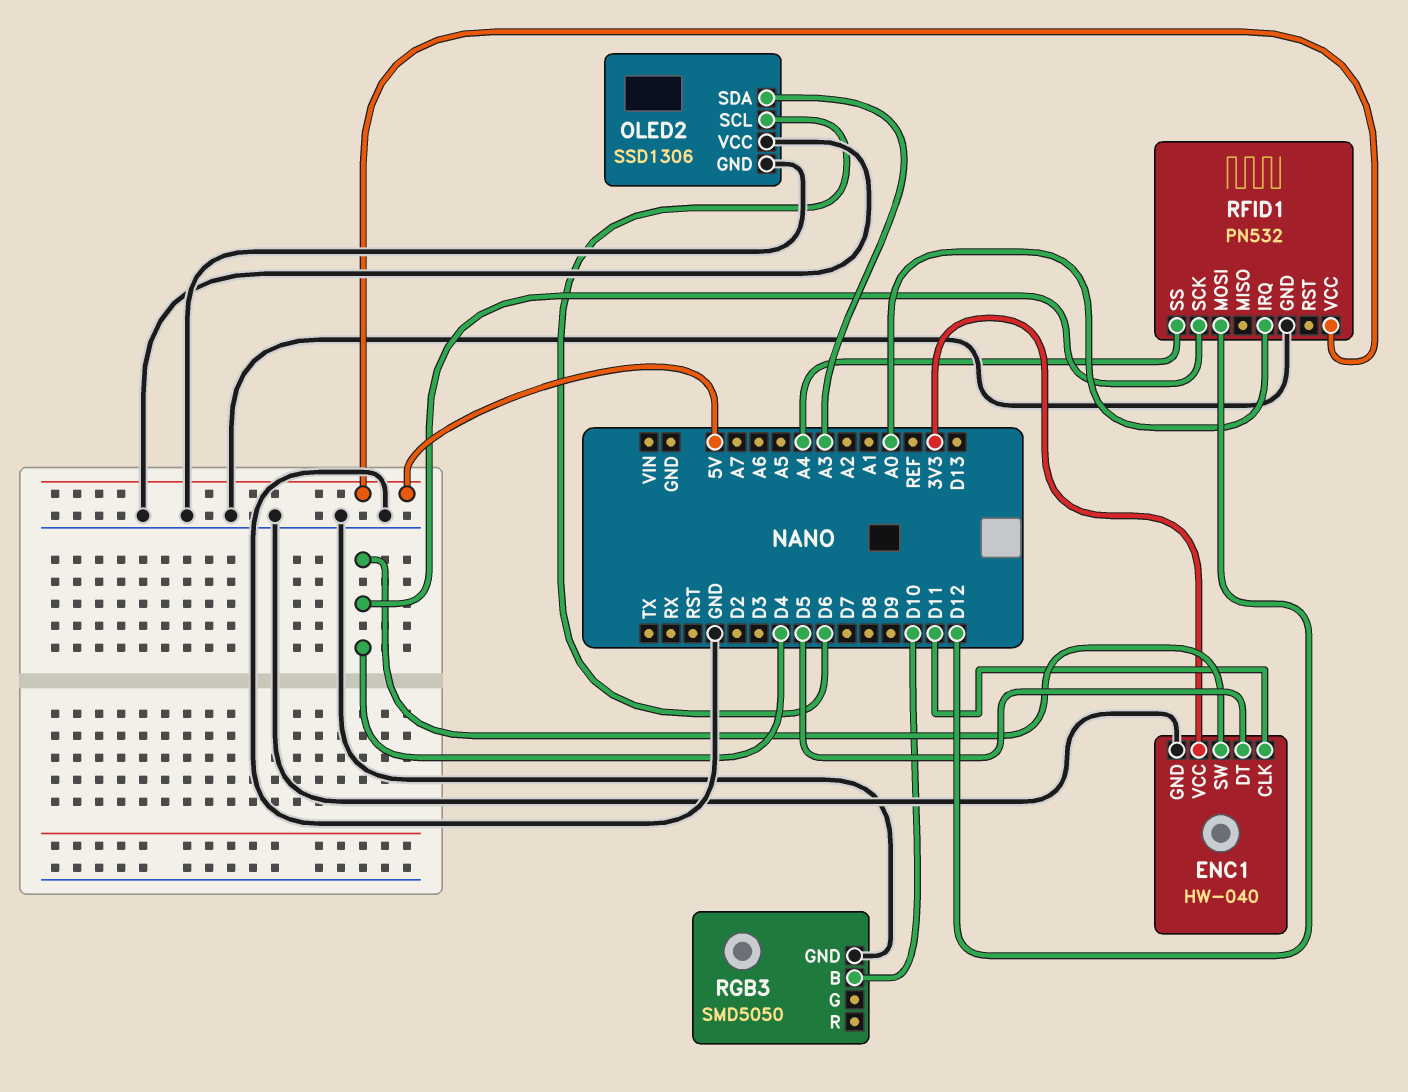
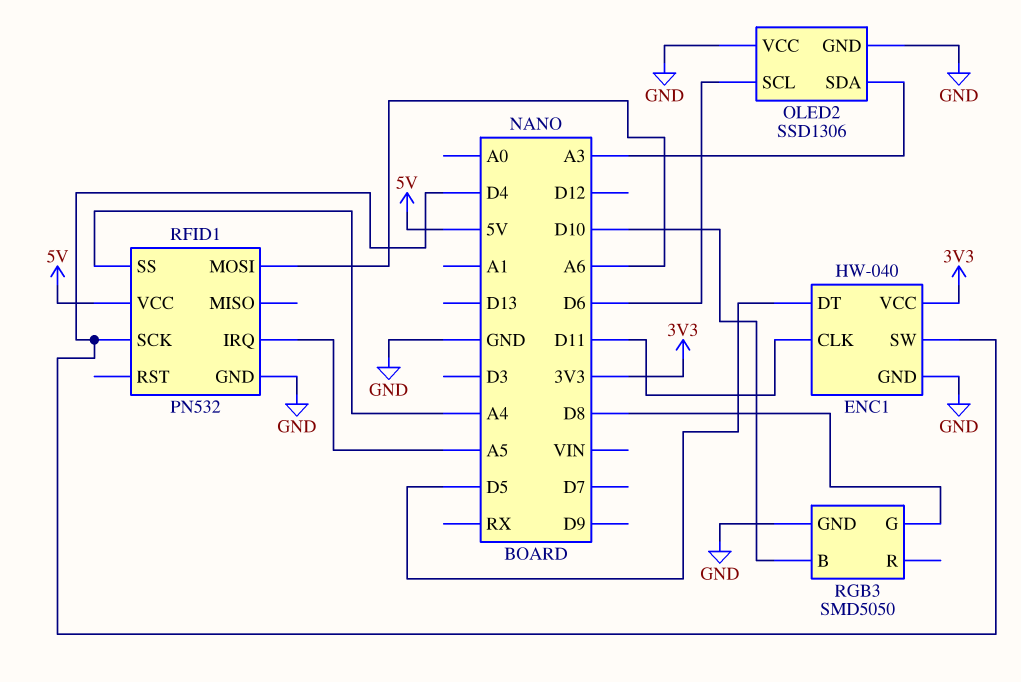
RFID1 pin IRQ: A0 -> A5
RFID1 pin MOSI: D12 -> A6
RGB3 pin G: none -> D8

